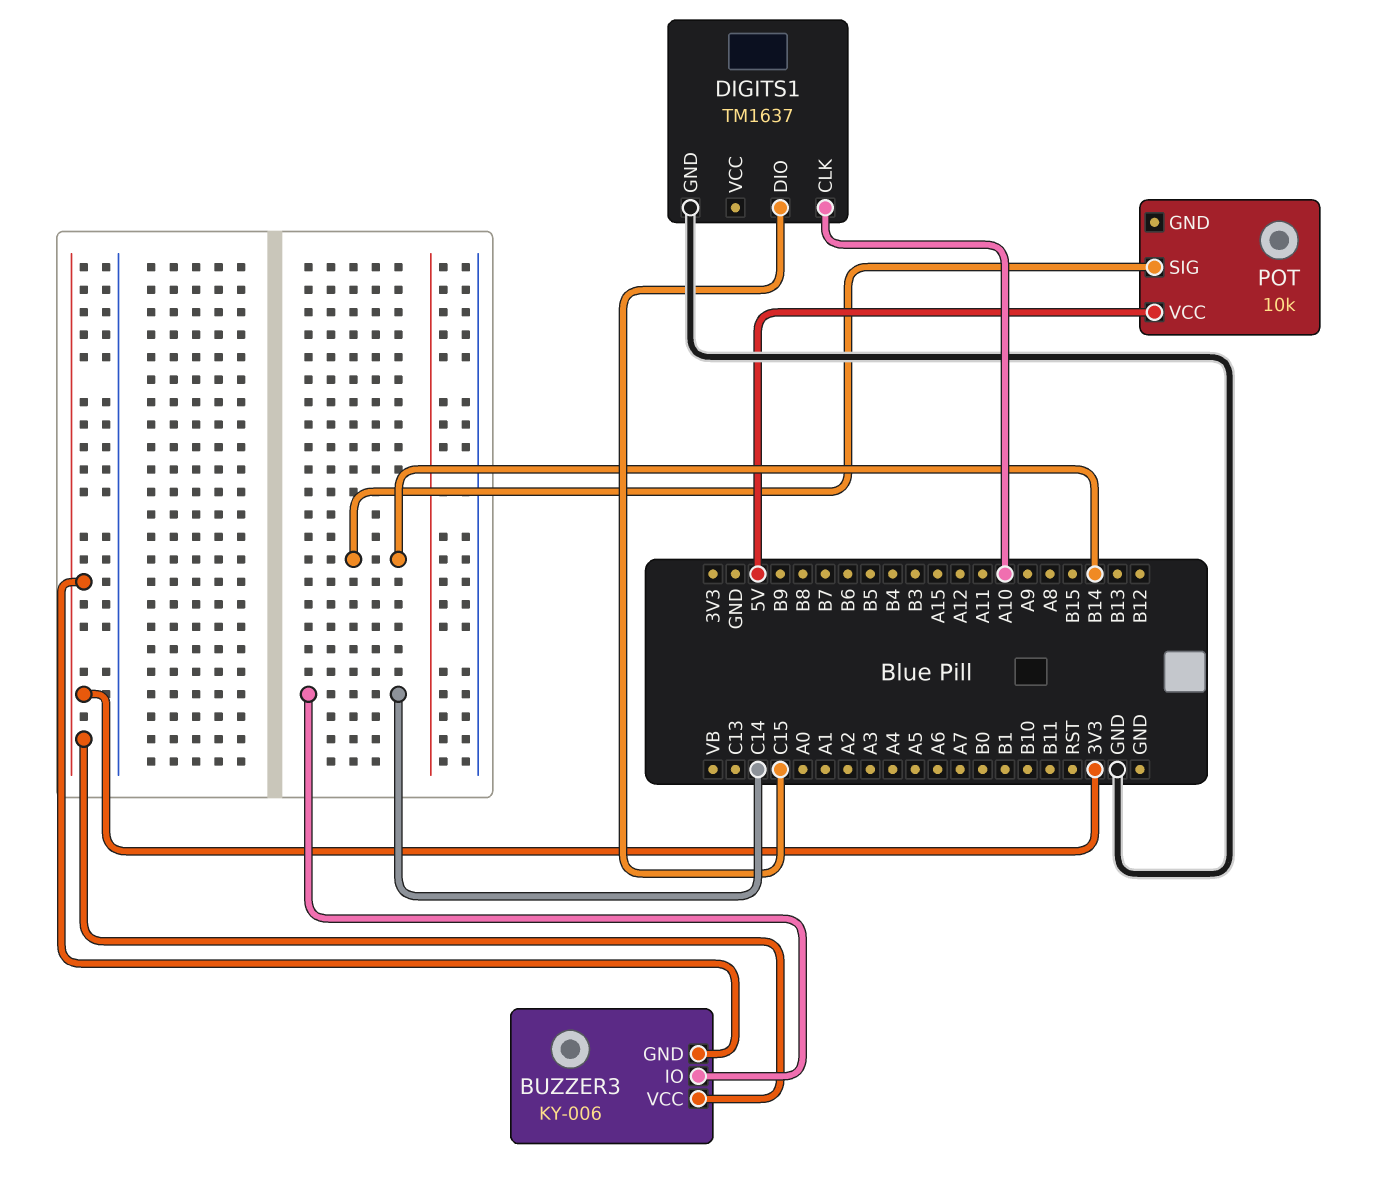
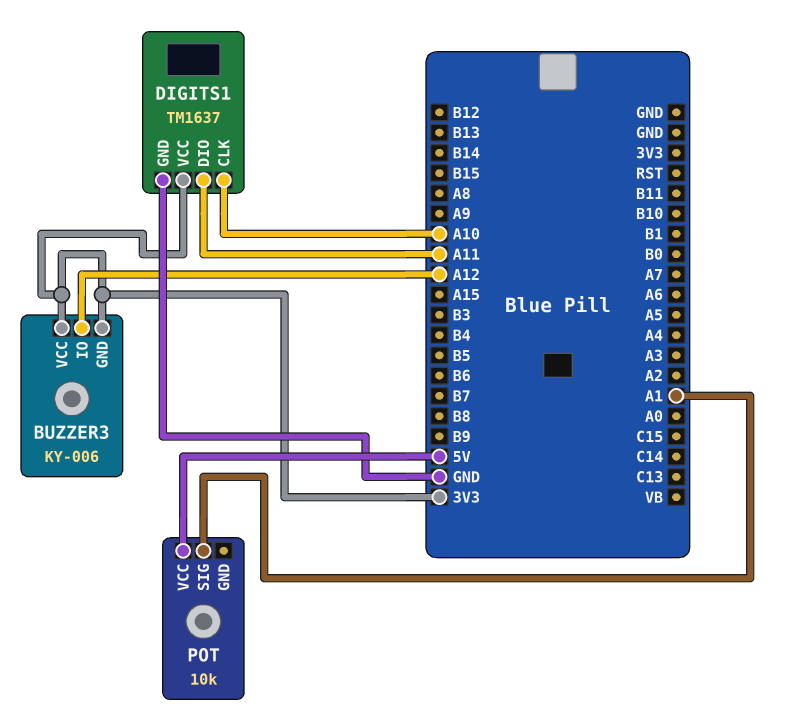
BUZZER3 pin IO: C14 -> A12
DIGITS1 pin DIO: C15 -> A11
DIGITS1 pin VCC: none -> 3V3
POT pin SIG: B14 -> A1

